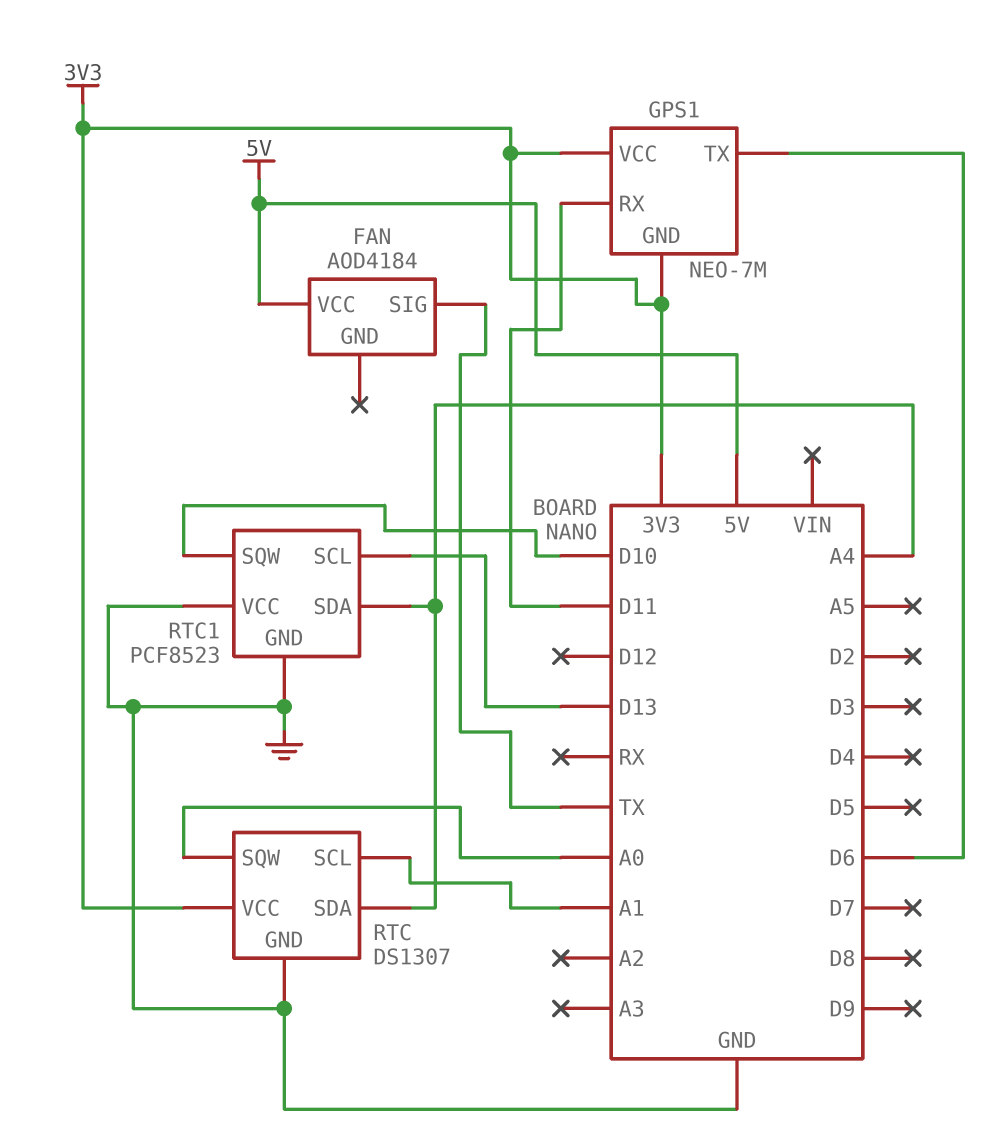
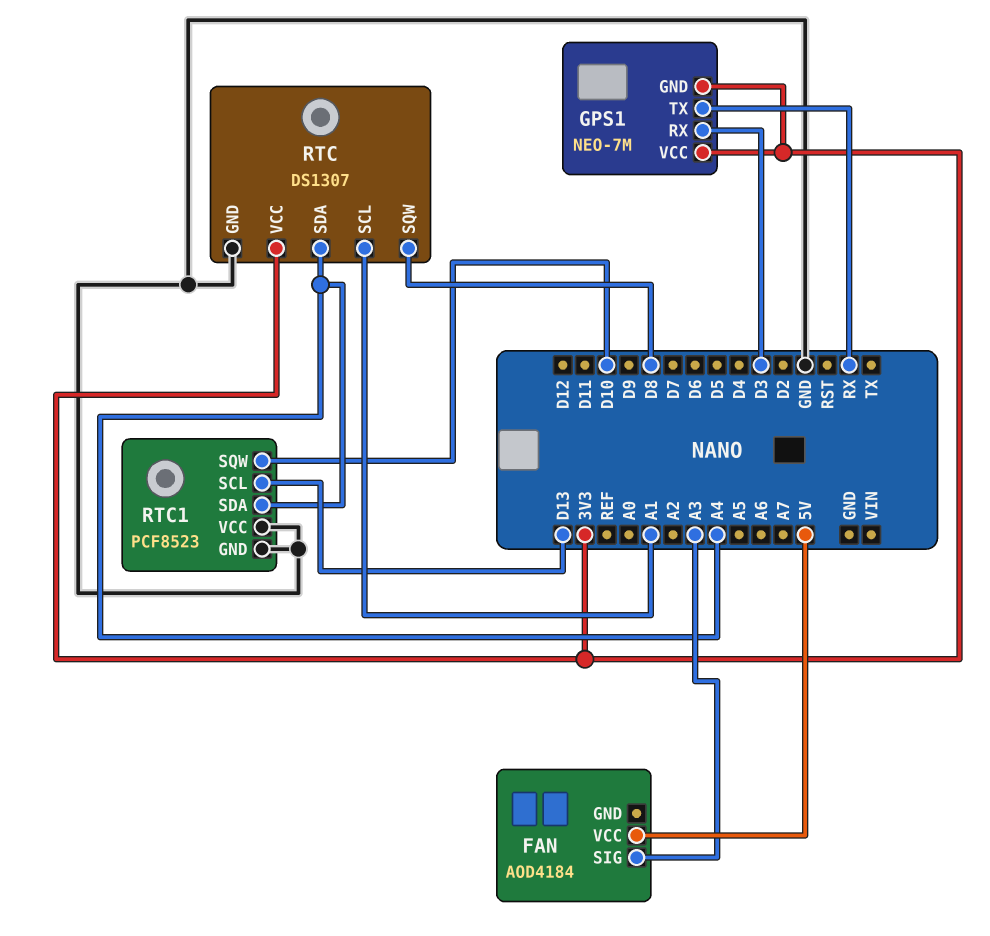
FAN pin SIG: TX -> A3
GPS1 pin RX: D11 -> D3
GPS1 pin TX: D6 -> RX
RTC pin SQW: A0 -> D8

